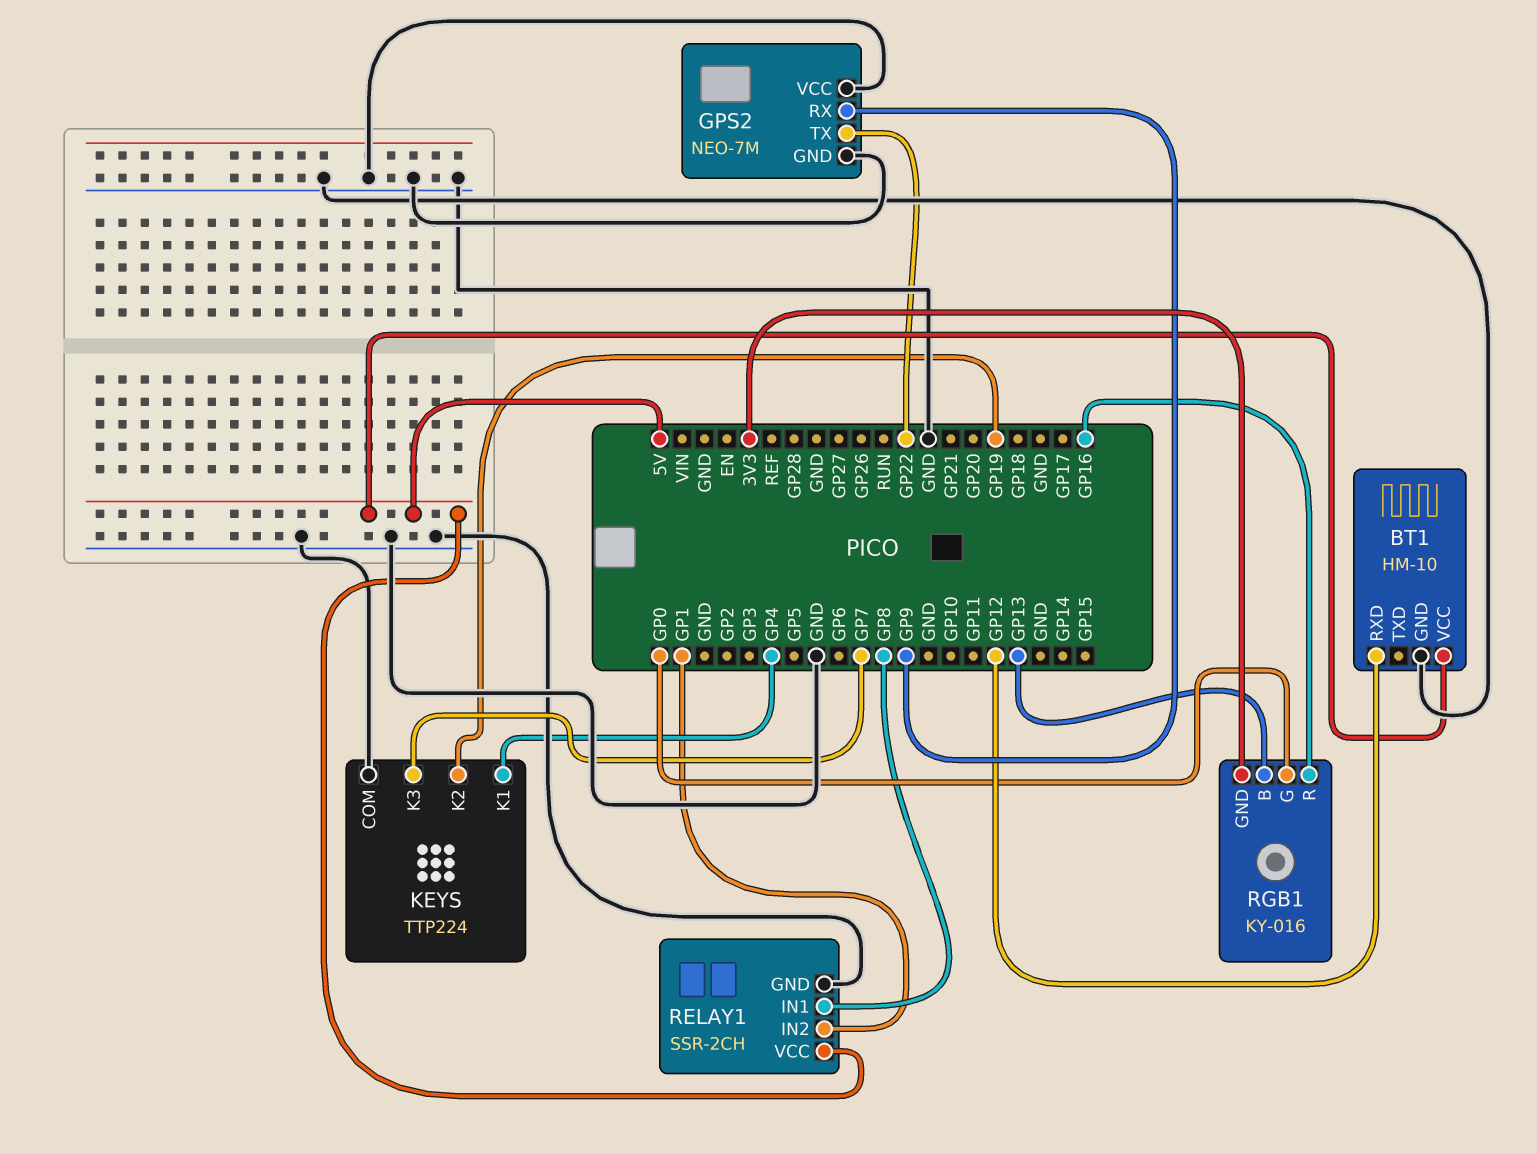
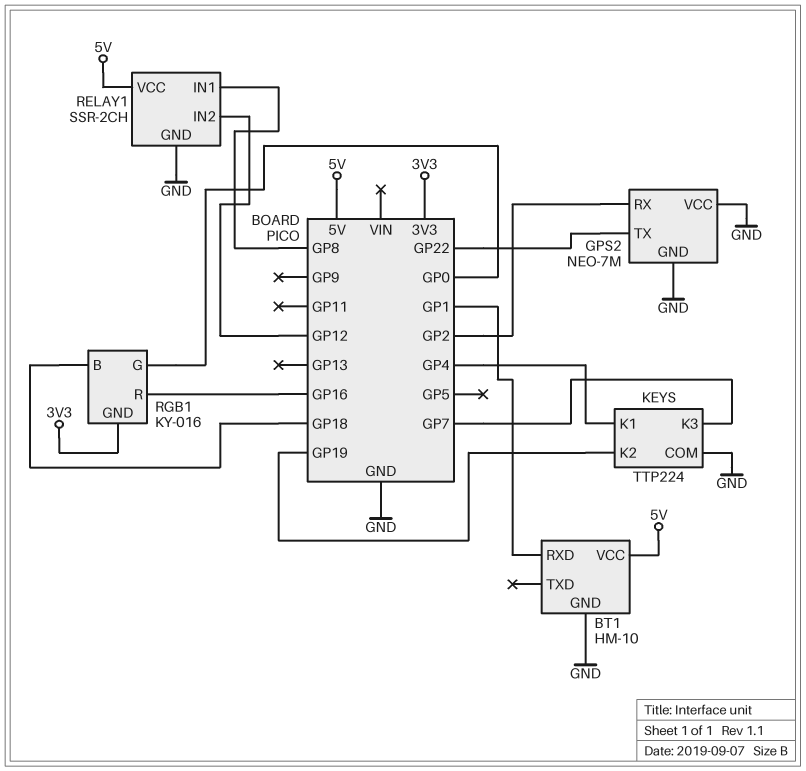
BT1 pin RXD: GP12 -> GP1
GPS2 pin RX: GP9 -> GP2
RELAY1 pin IN2: GP1 -> GP12
RGB1 pin B: GP13 -> GP18

